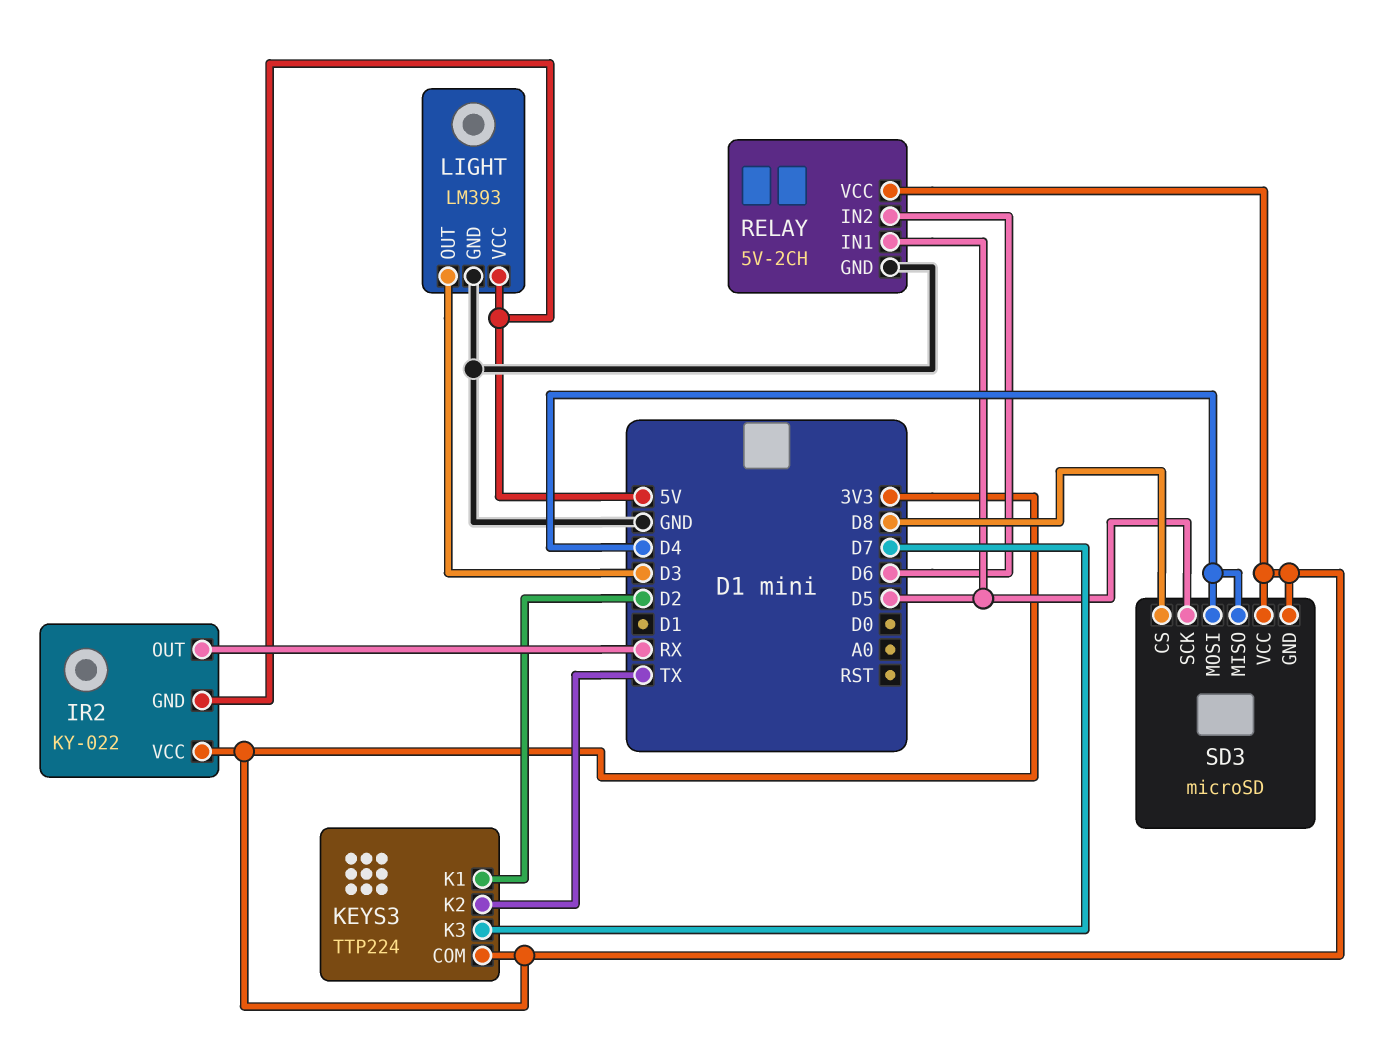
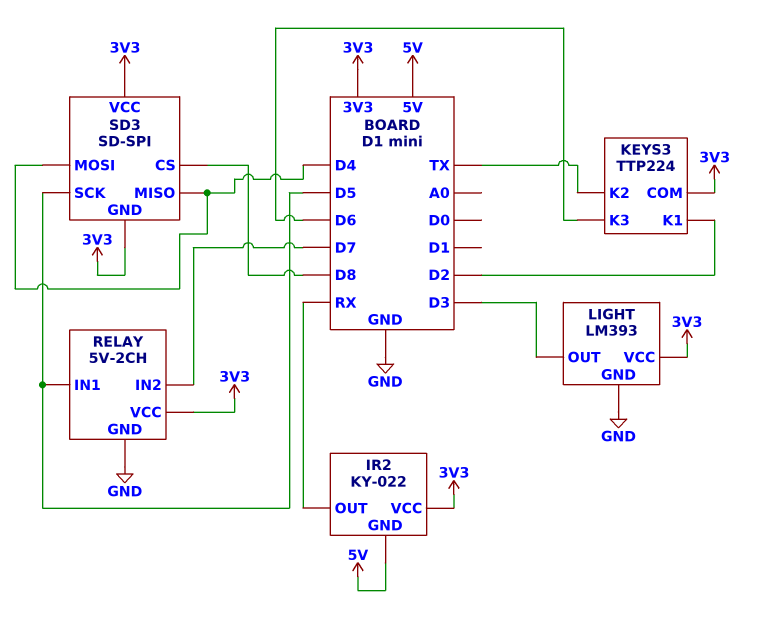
KEYS3 pin K3: D7 -> D6
LIGHT pin VCC: 5V -> 3V3
RELAY pin IN2: D6 -> D7
SD3: microSD -> SD-SPI

